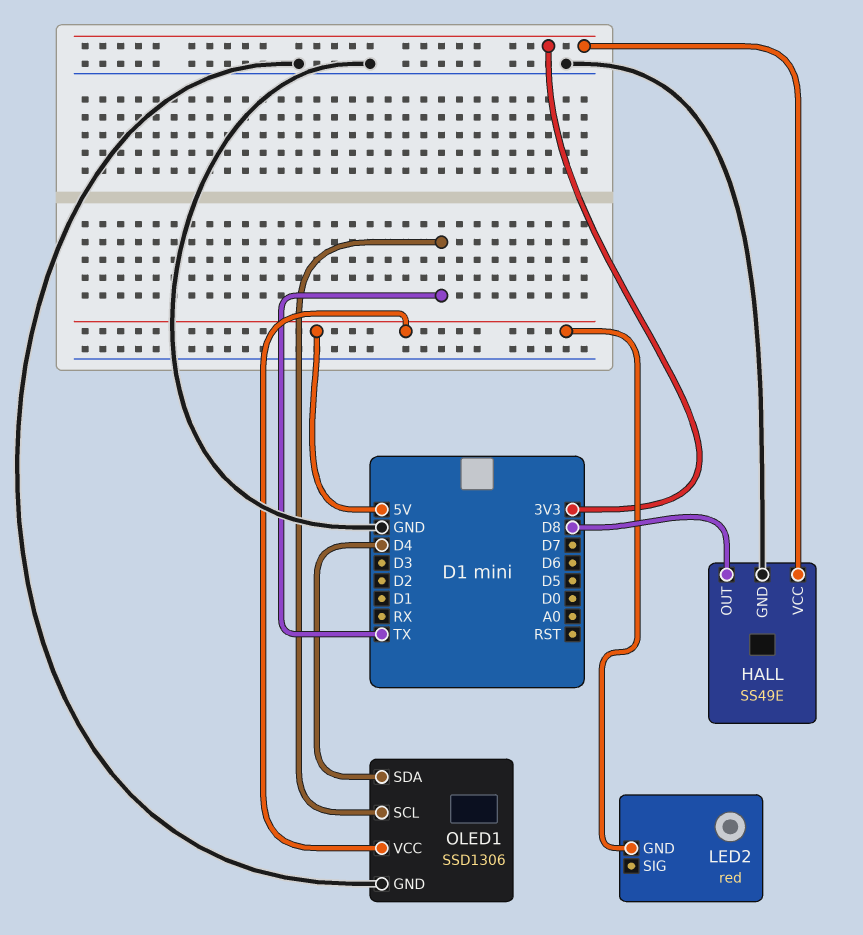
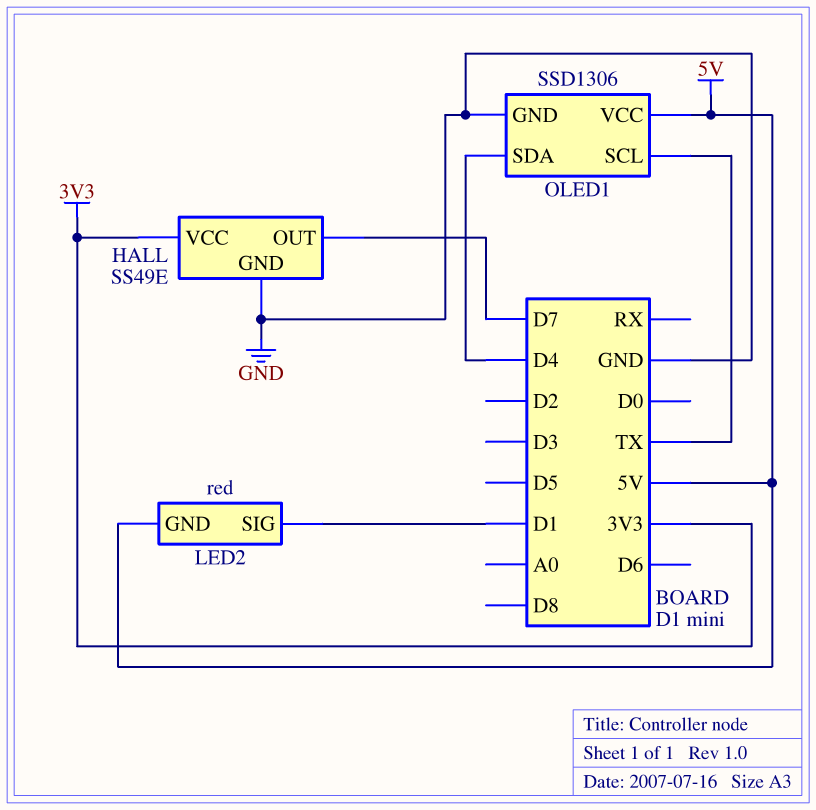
HALL pin OUT: D8 -> D7
LED2 pin SIG: none -> D1

